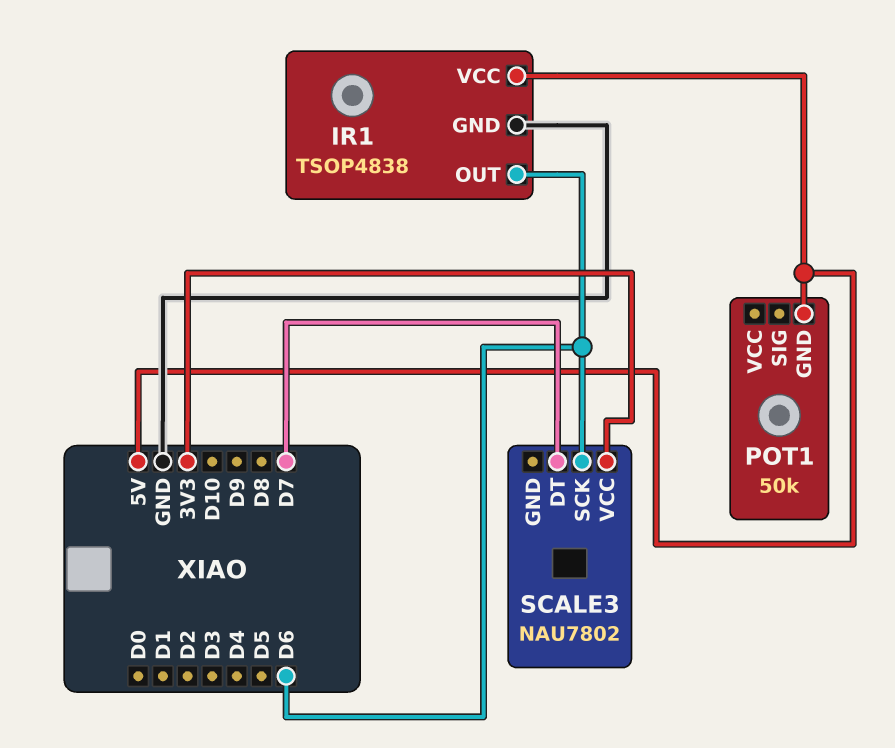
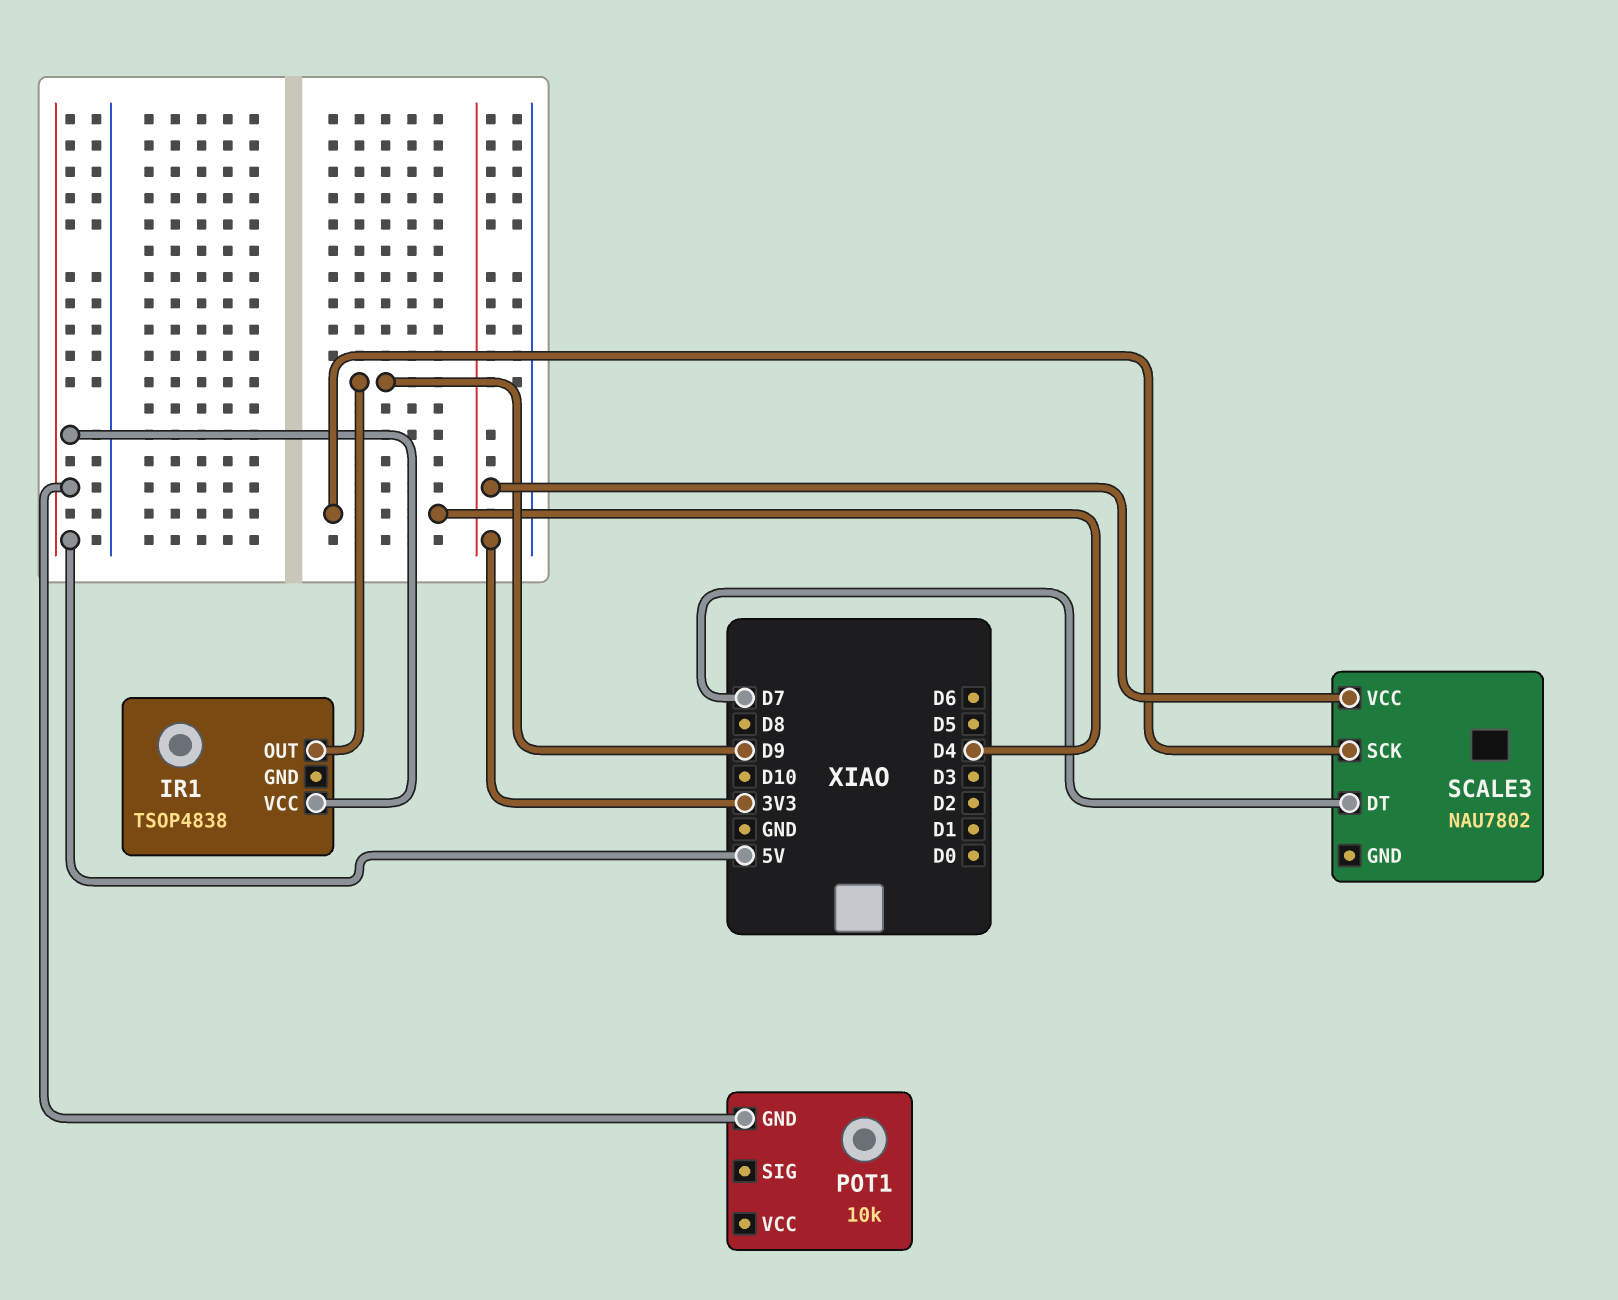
IR1 pin GND: GND -> none
IR1 pin OUT: D6 -> D9
POT1: 50k -> 10k
SCALE3 pin SCK: D6 -> D4

